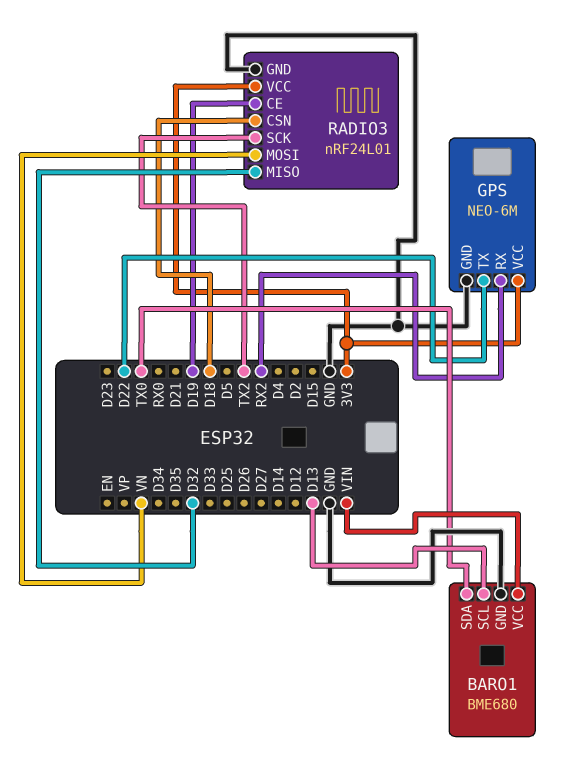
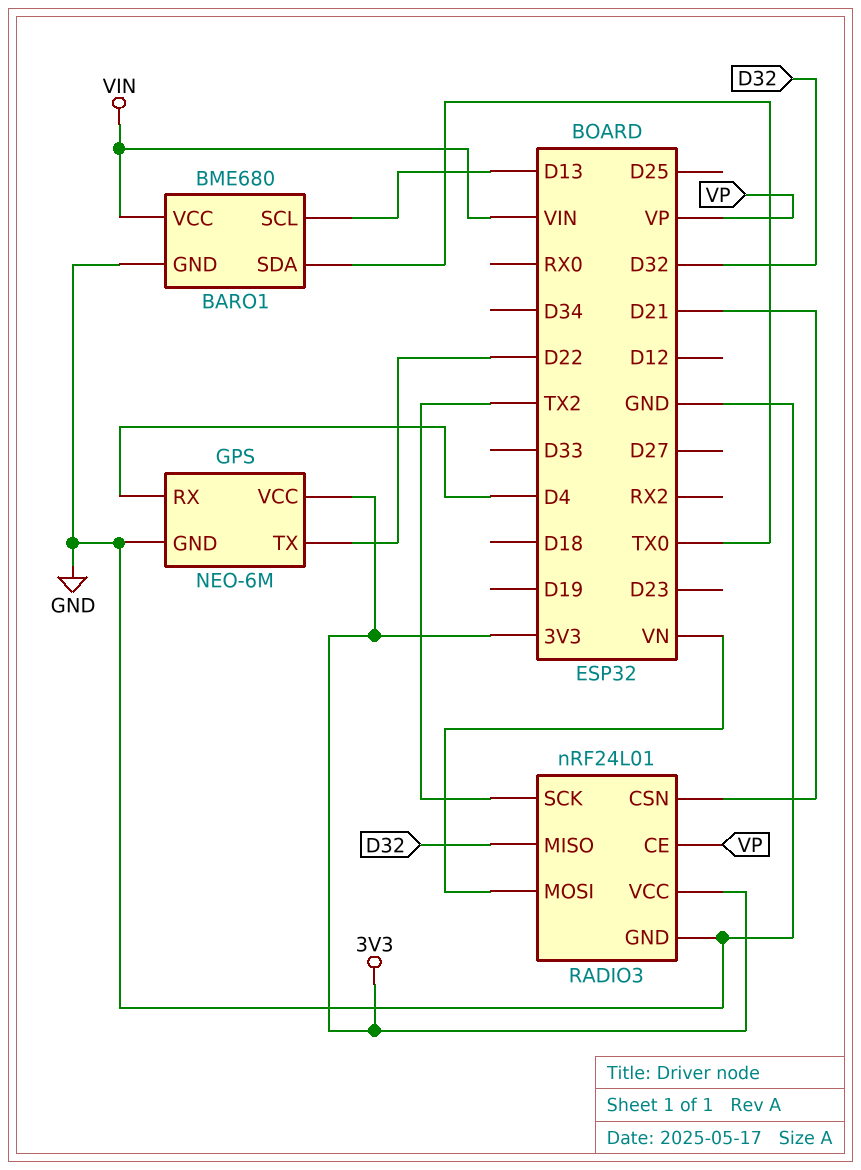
GPS pin RX: RX2 -> D4
RADIO3 pin CE: D19 -> VP
RADIO3 pin CSN: D18 -> D21

